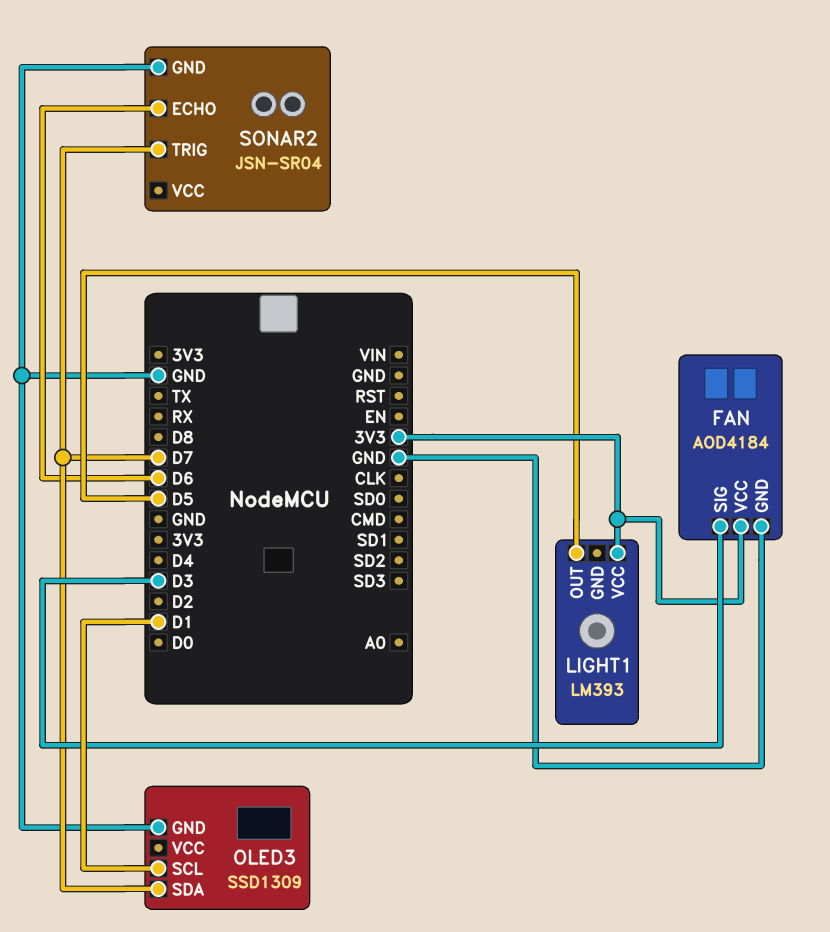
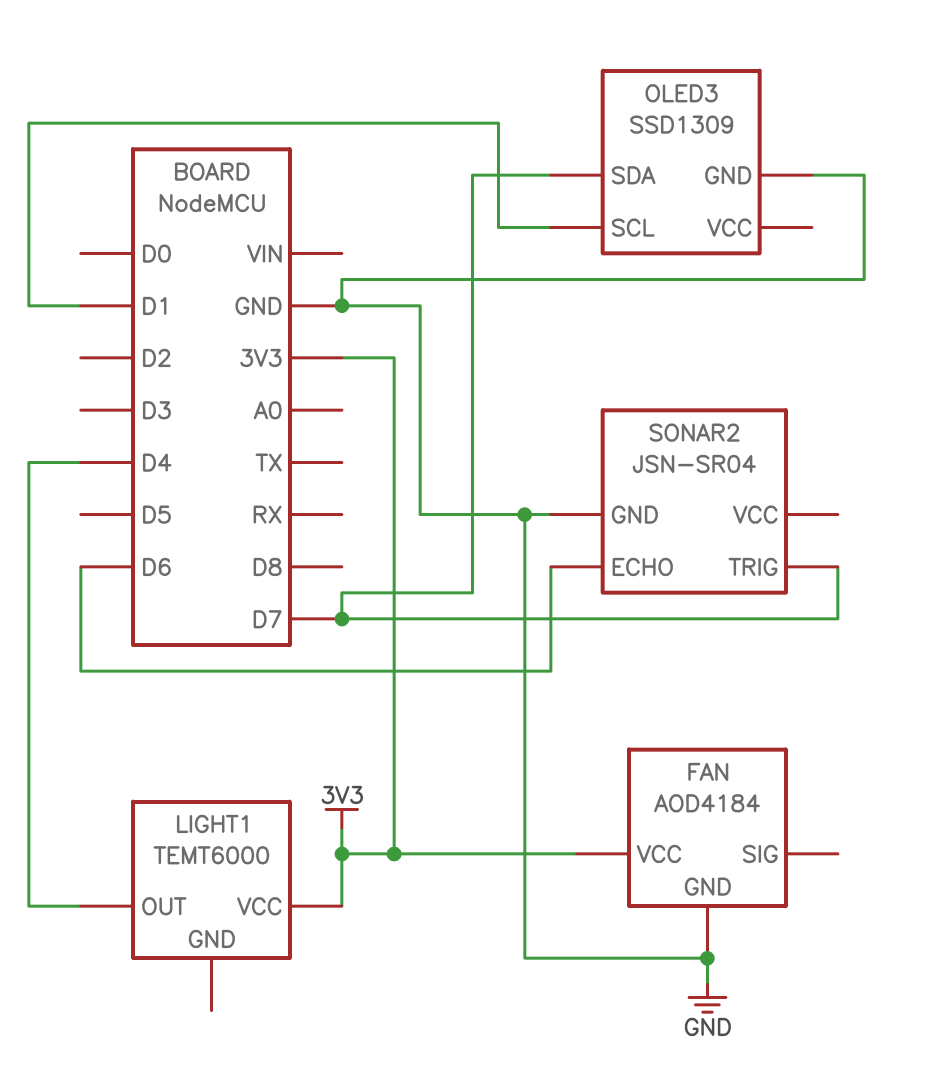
FAN pin SIG: D3 -> none
LIGHT1: LM393 -> TEMT6000
LIGHT1 pin OUT: D5 -> D4

